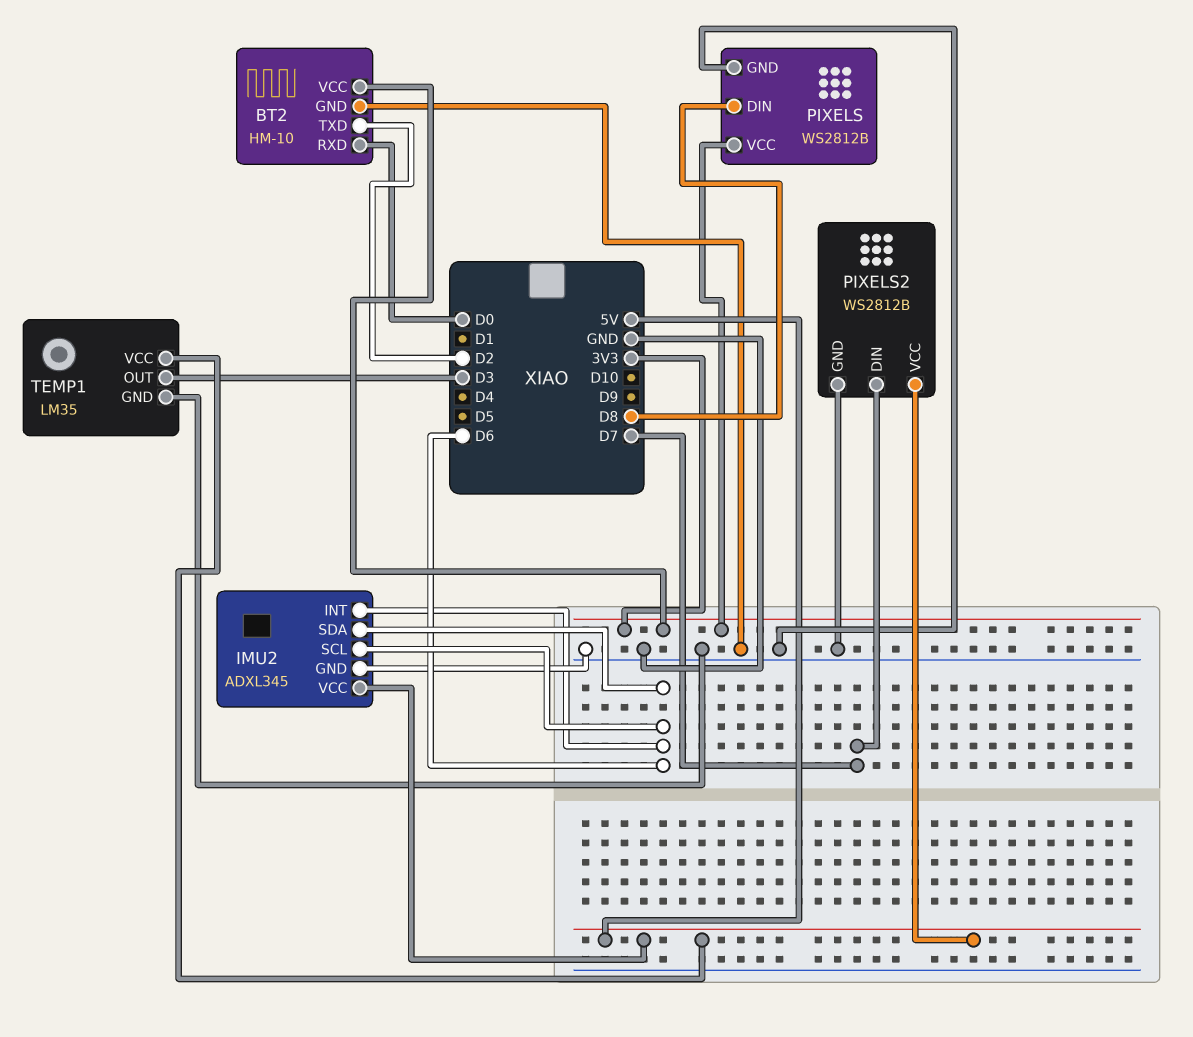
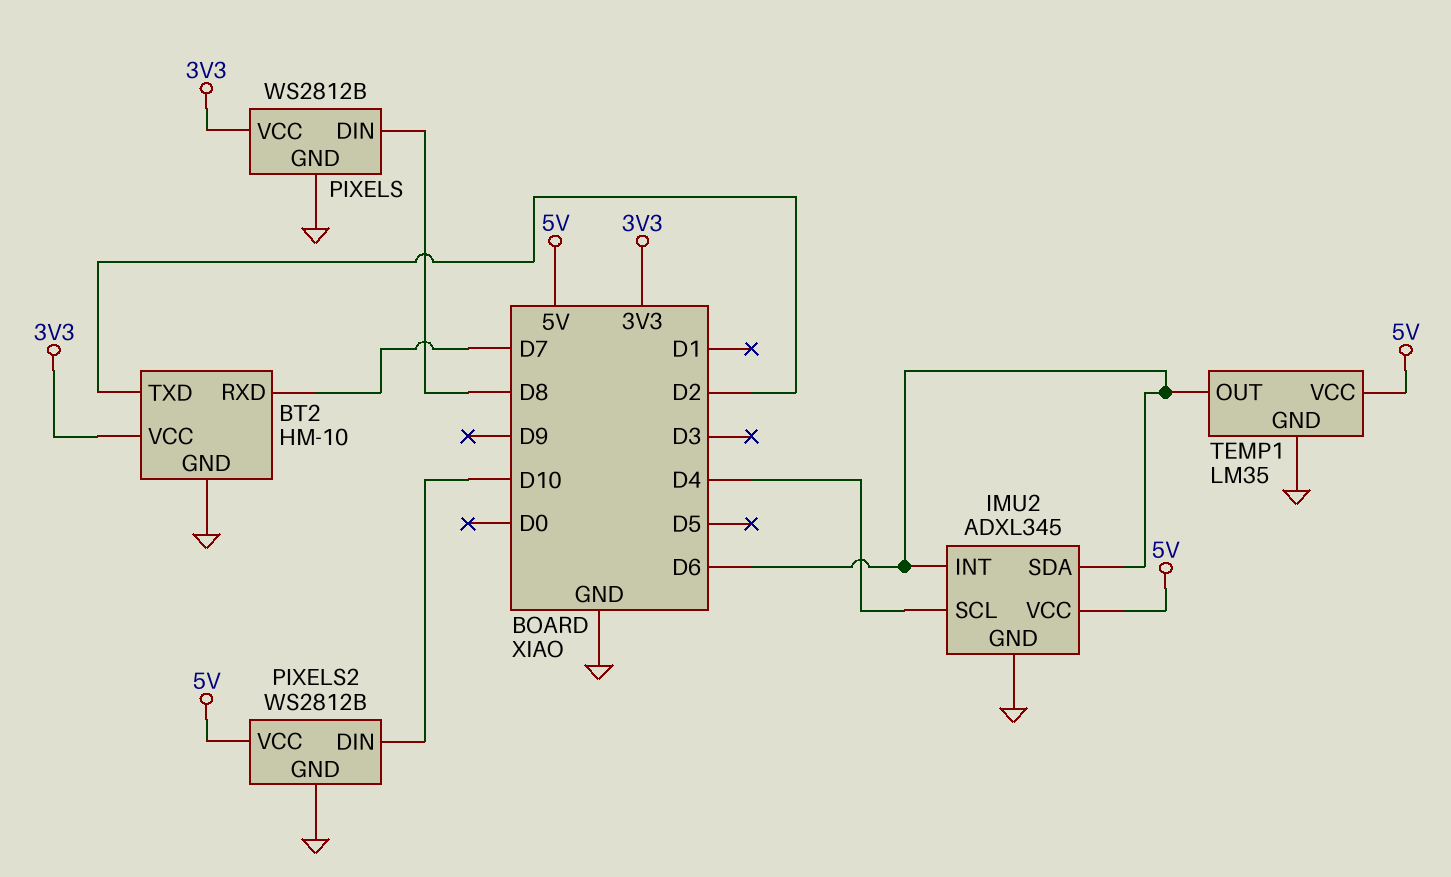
BT2 pin RXD: D0 -> D7
IMU2 pin SCL: D6 -> D4
PIXELS2 pin DIN: D7 -> D10
TEMP1 pin OUT: D3 -> D6

